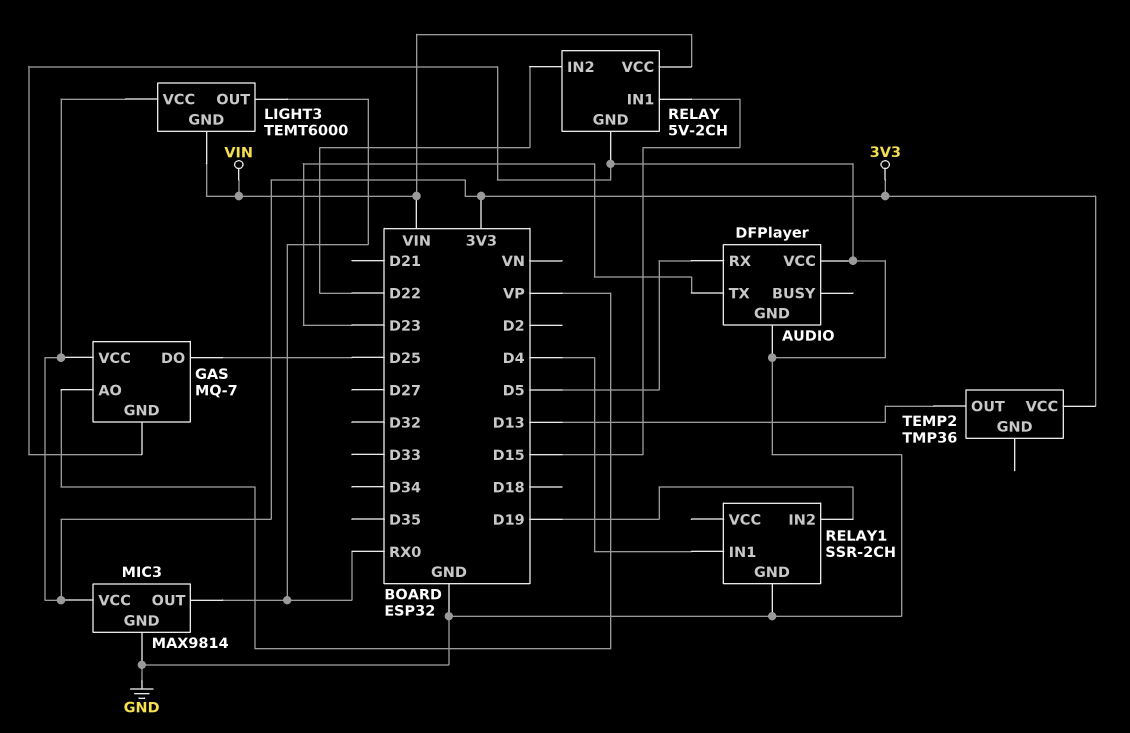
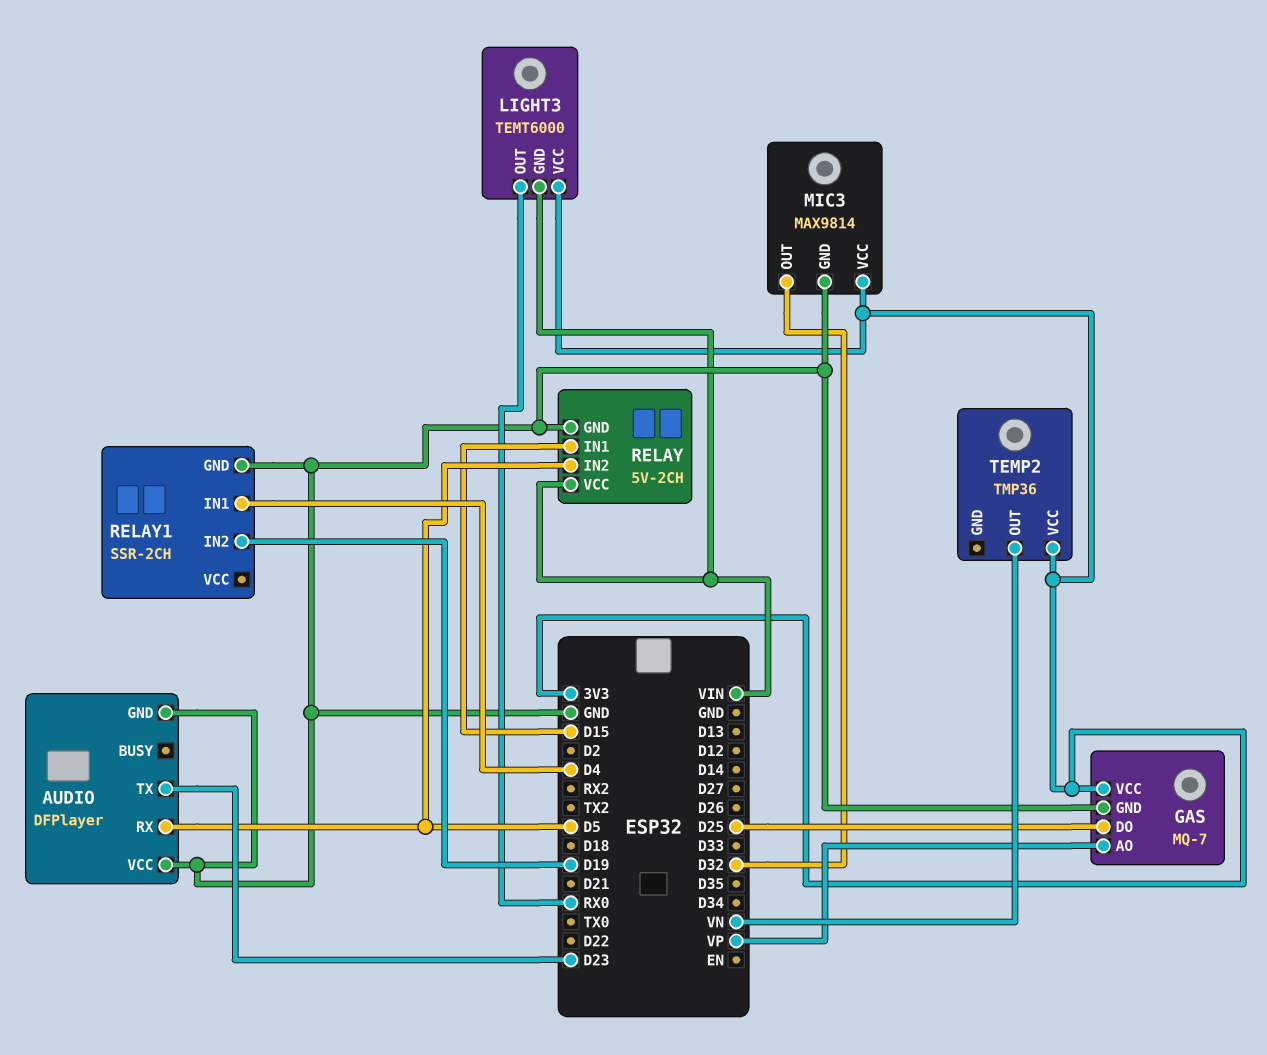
MIC3 pin OUT: RX0 -> D32
RELAY pin IN2: D22 -> D5
TEMP2 pin OUT: D13 -> VN

